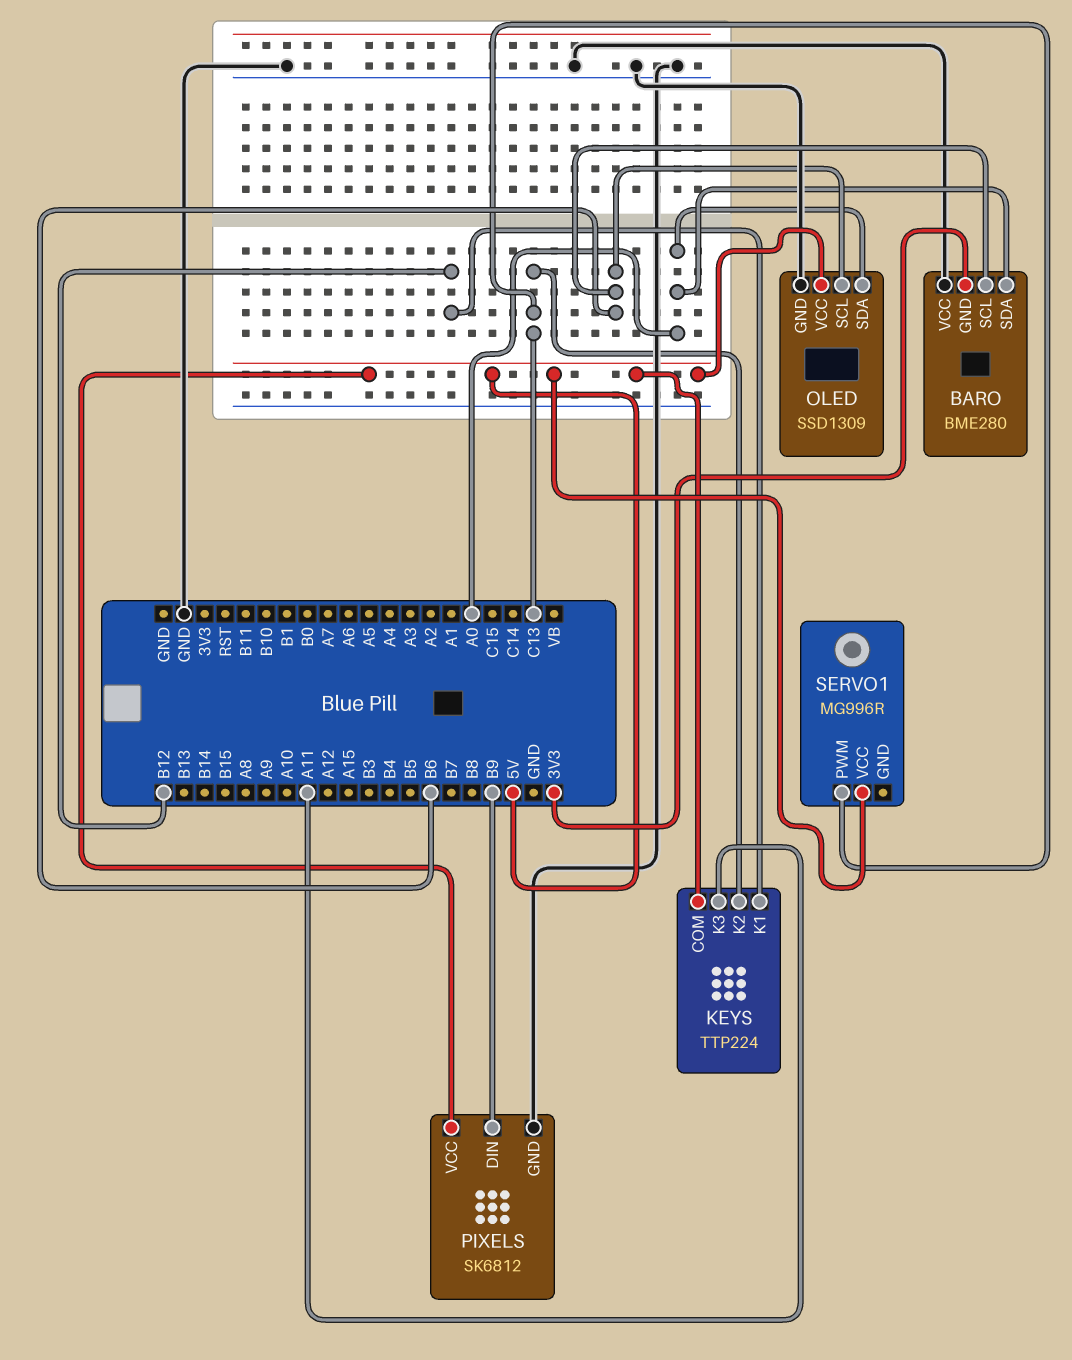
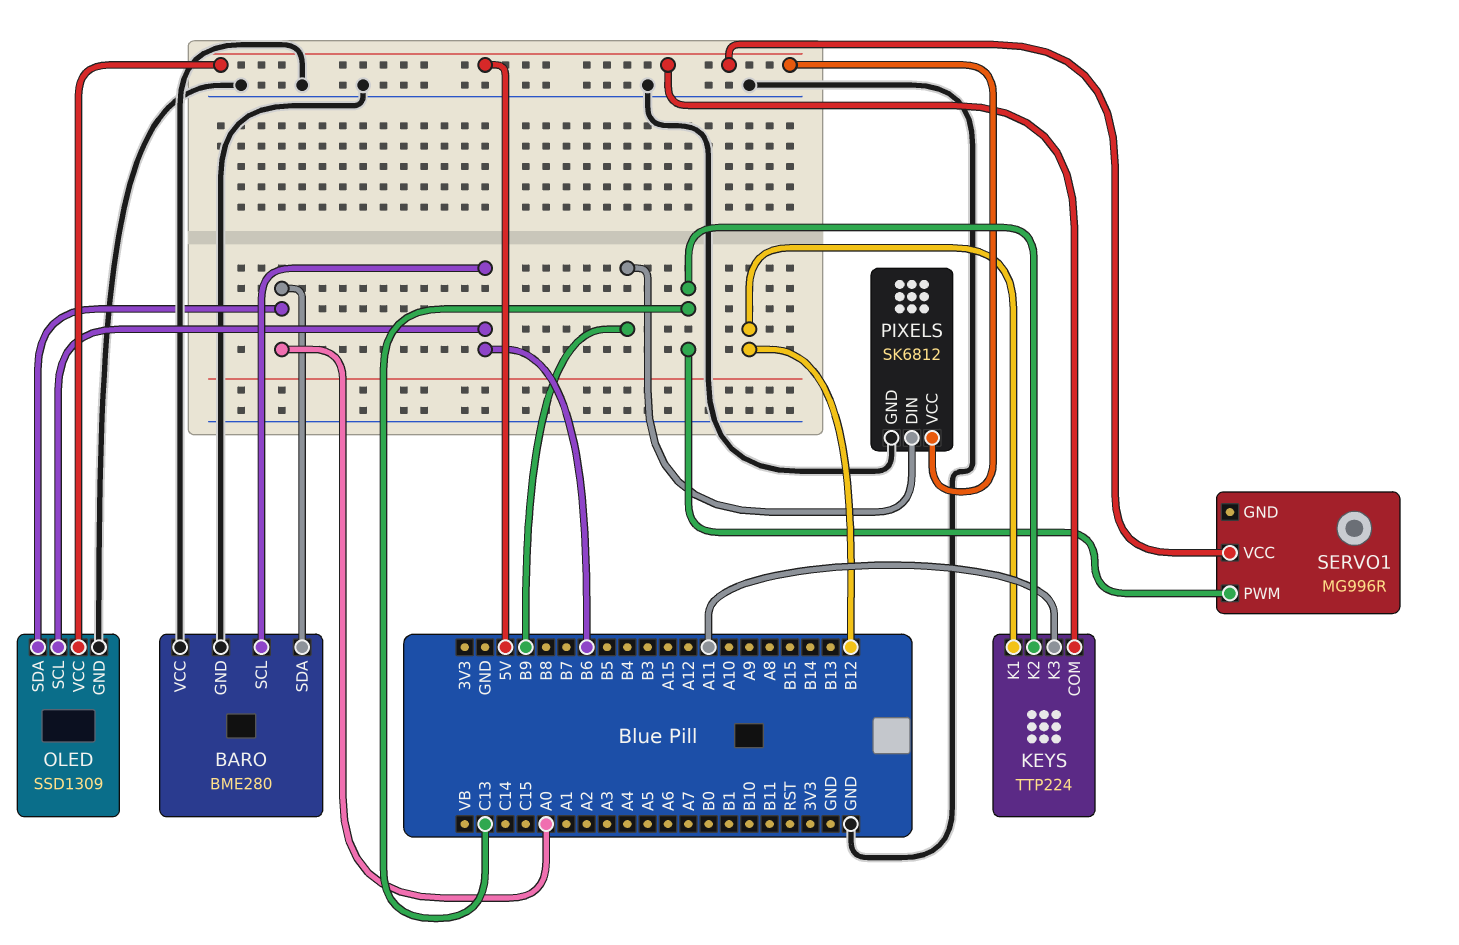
BARO pin GND: 3V3 -> GND

